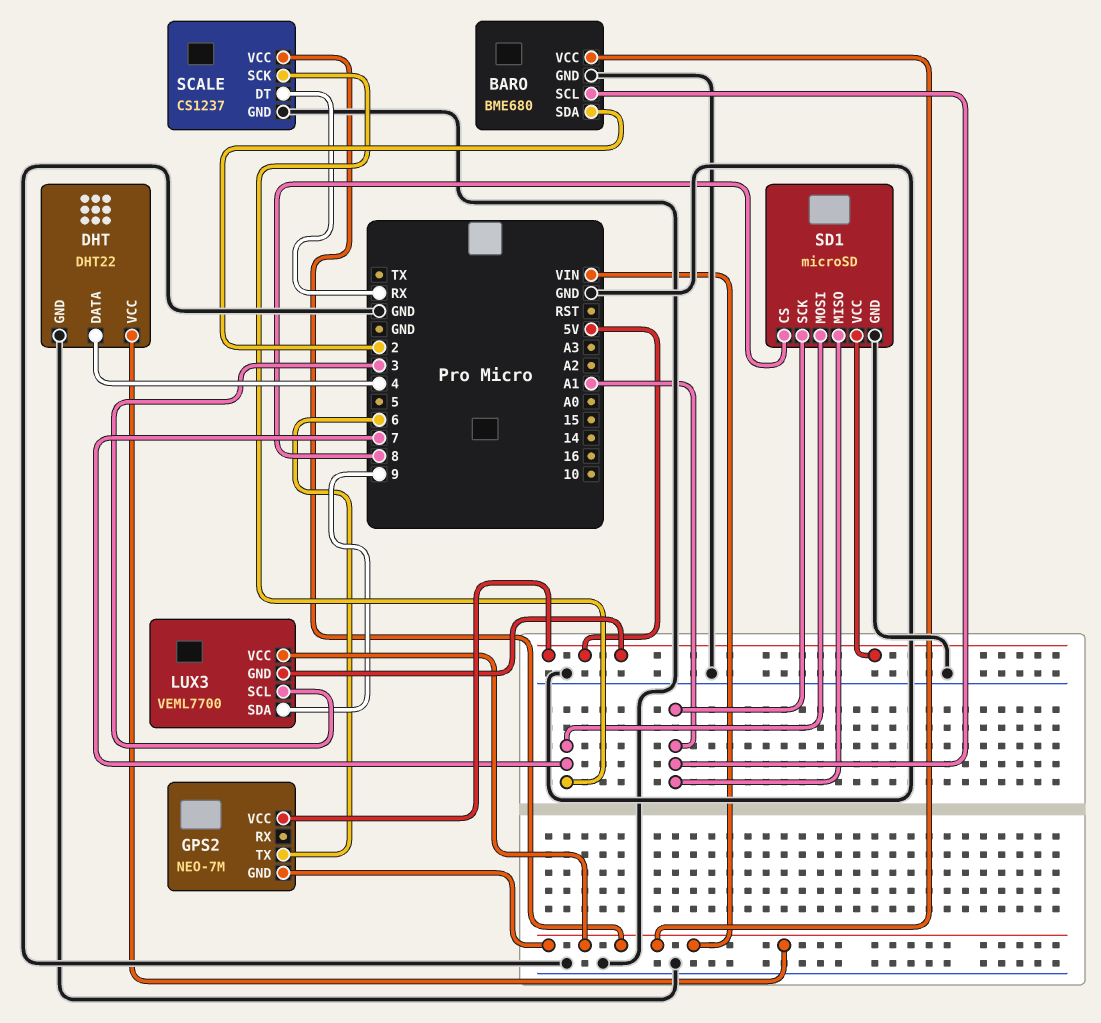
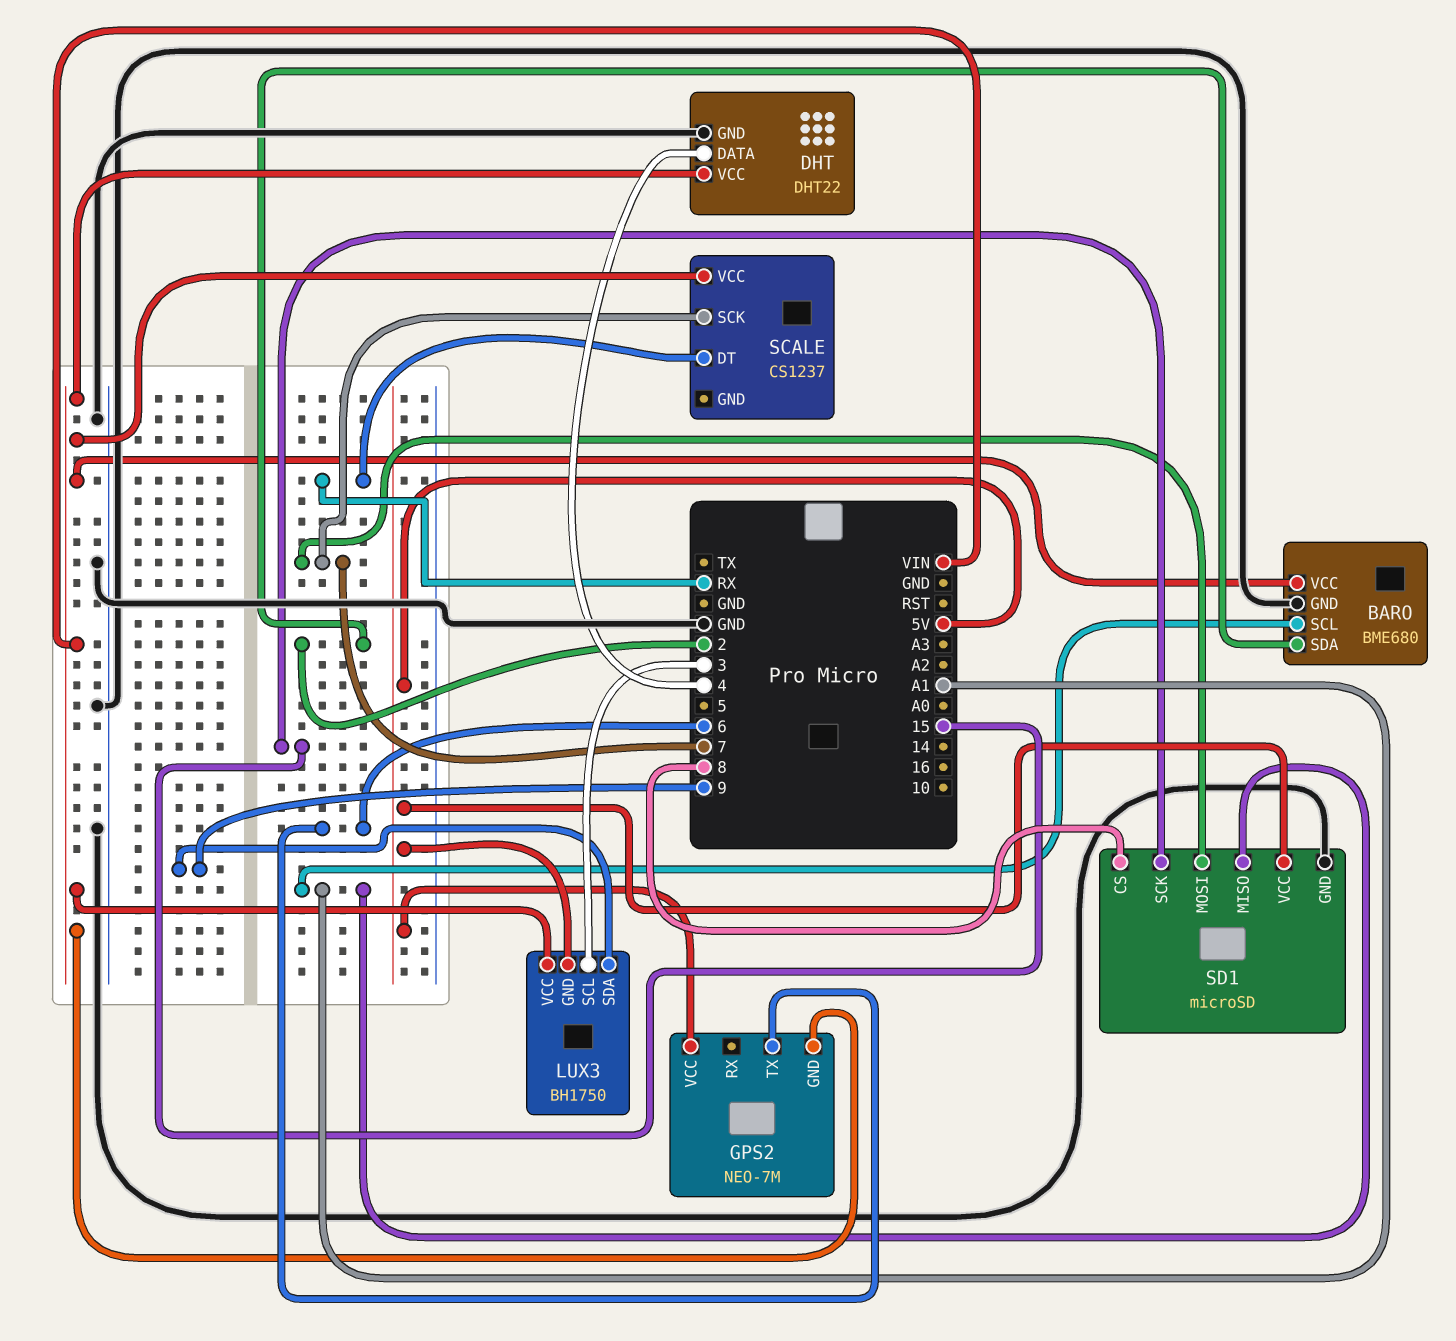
LUX3: VEML7700 -> BH1750
SCALE pin GND: GND -> none
SD1 pin SCK: A1 -> 15

